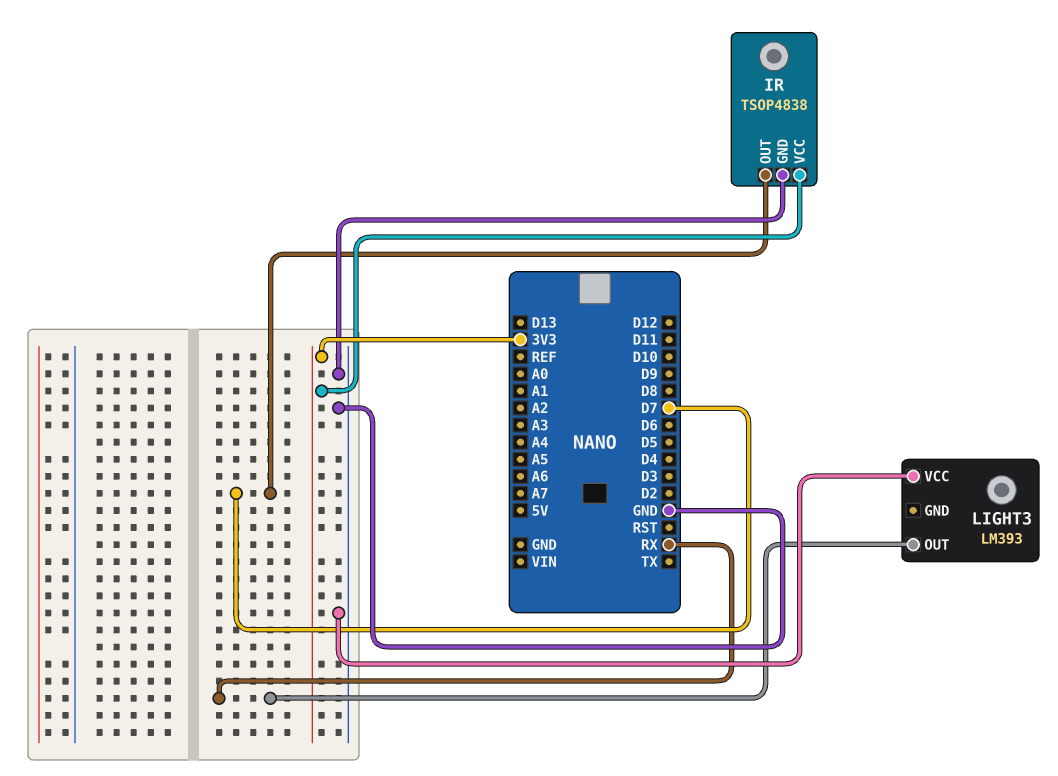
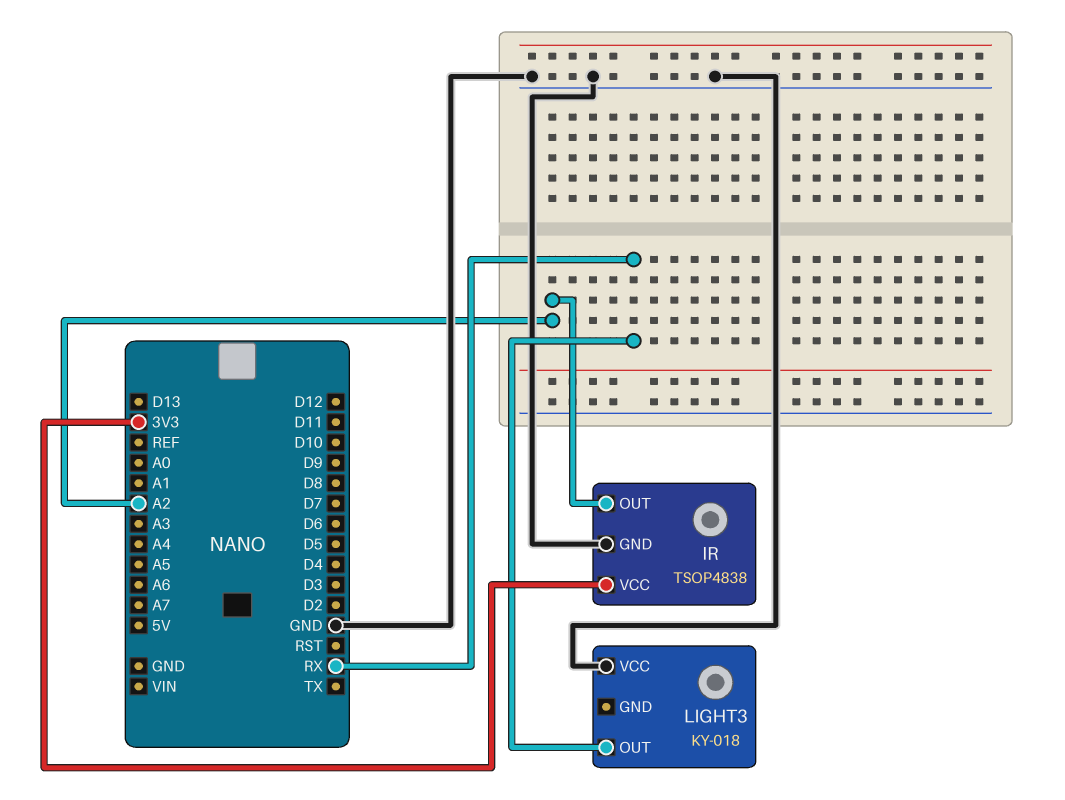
IR pin OUT: D7 -> A2
LIGHT3: LM393 -> KY-018

